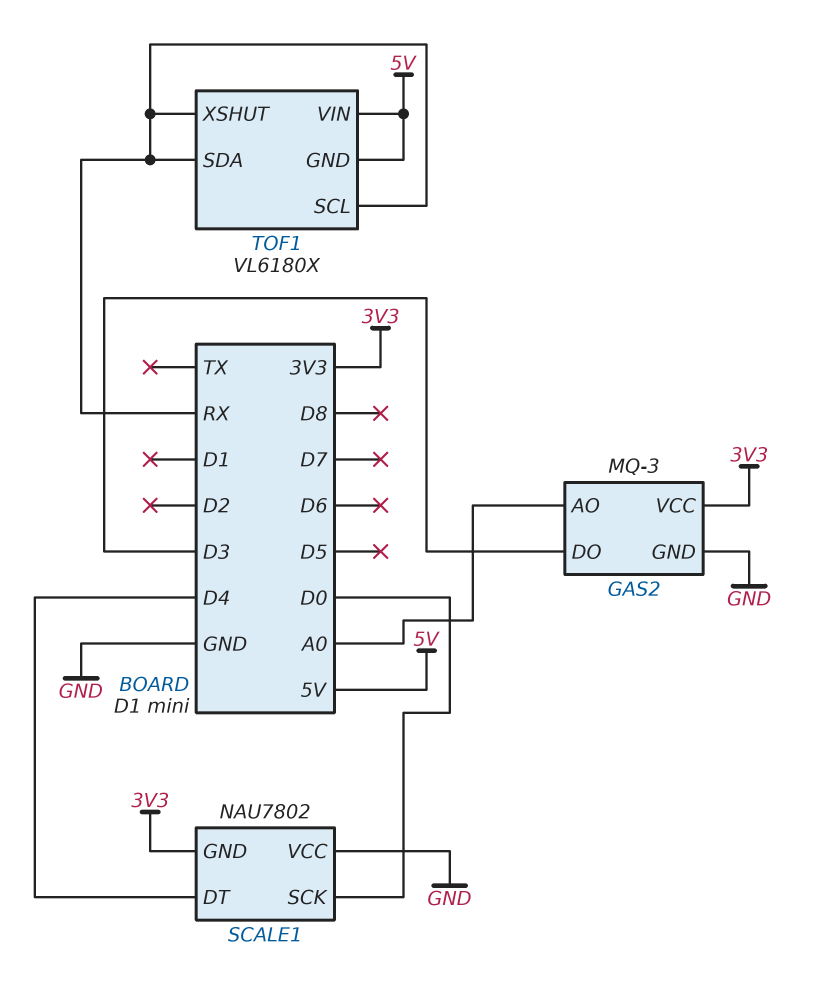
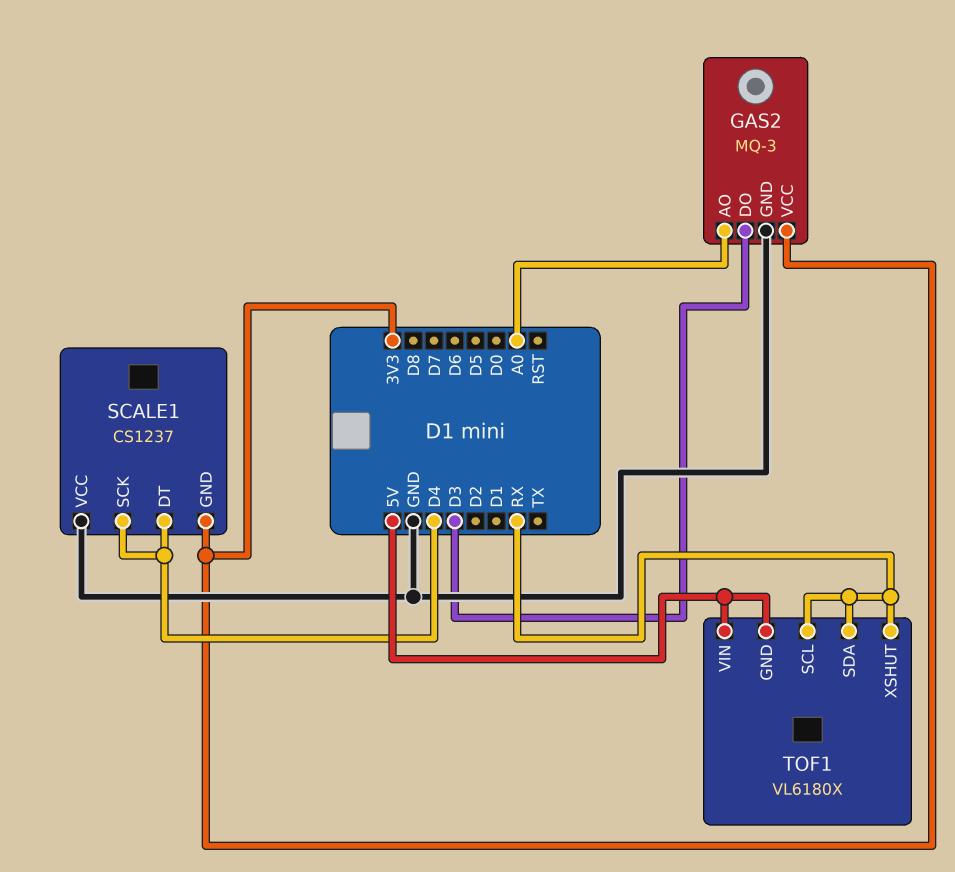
SCALE1: NAU7802 -> CS1237
SCALE1 pin SCK: D0 -> D4

